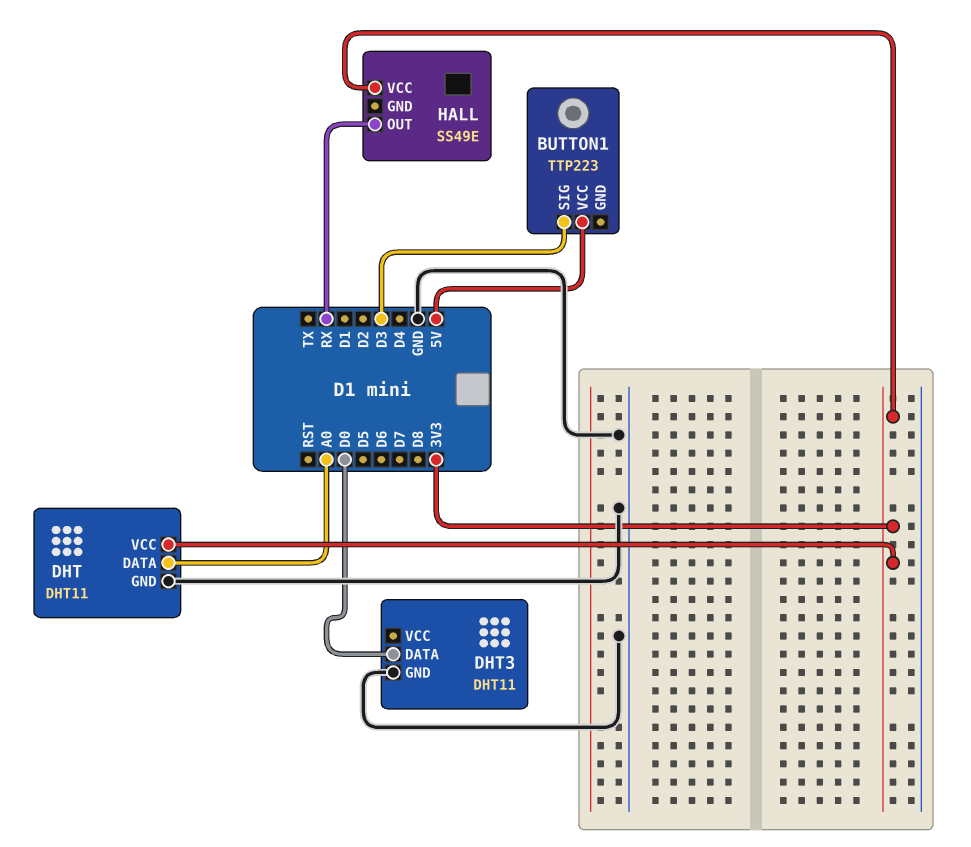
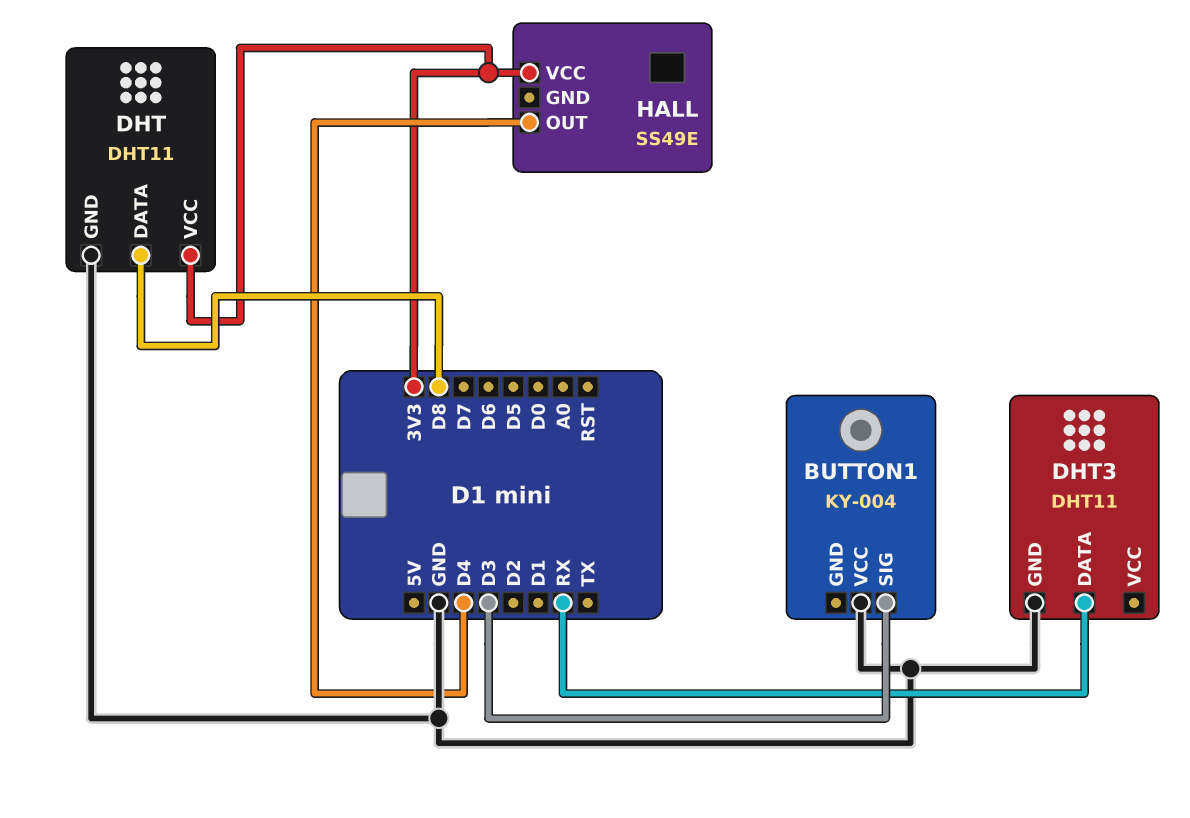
BUTTON1: TTP223 -> KY-004
BUTTON1 pin VCC: 5V -> GND
DHT pin DATA: A0 -> D8
DHT3 pin DATA: D0 -> RX
HALL pin OUT: RX -> D4

